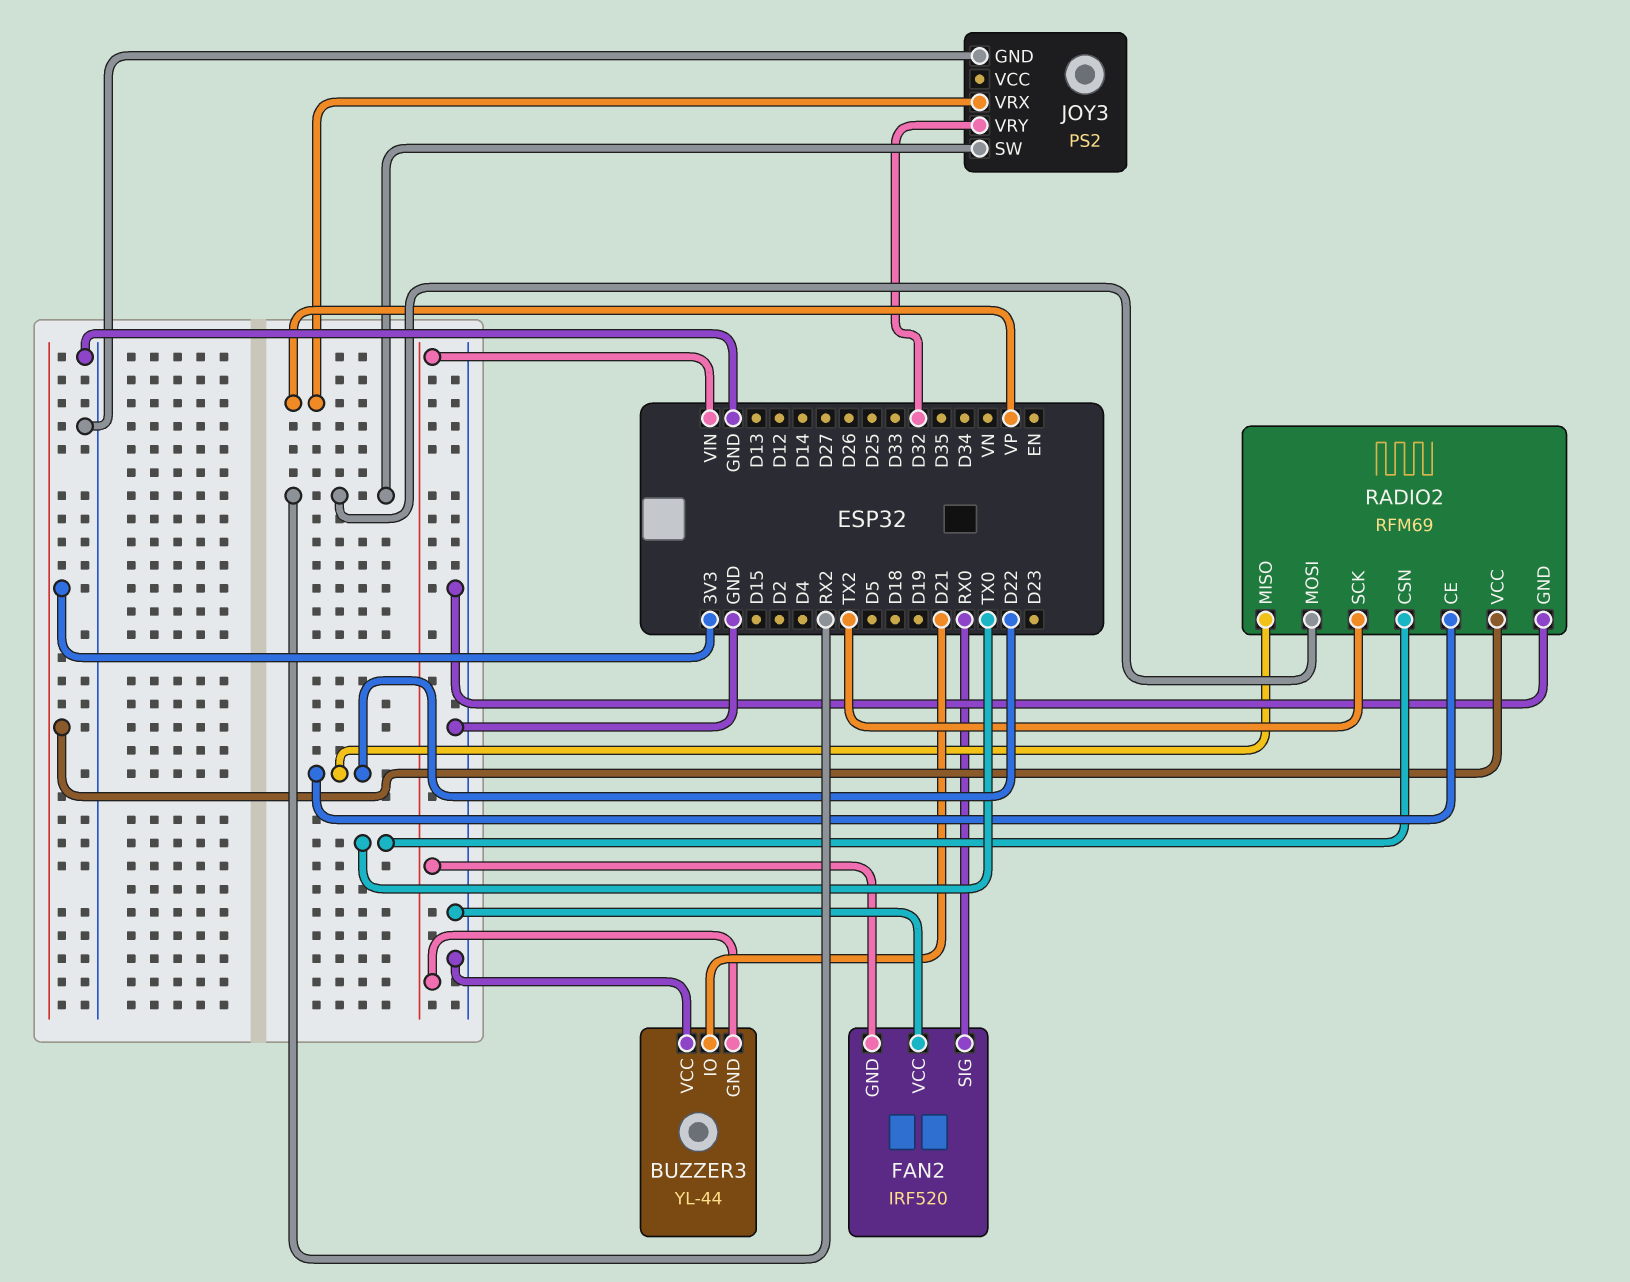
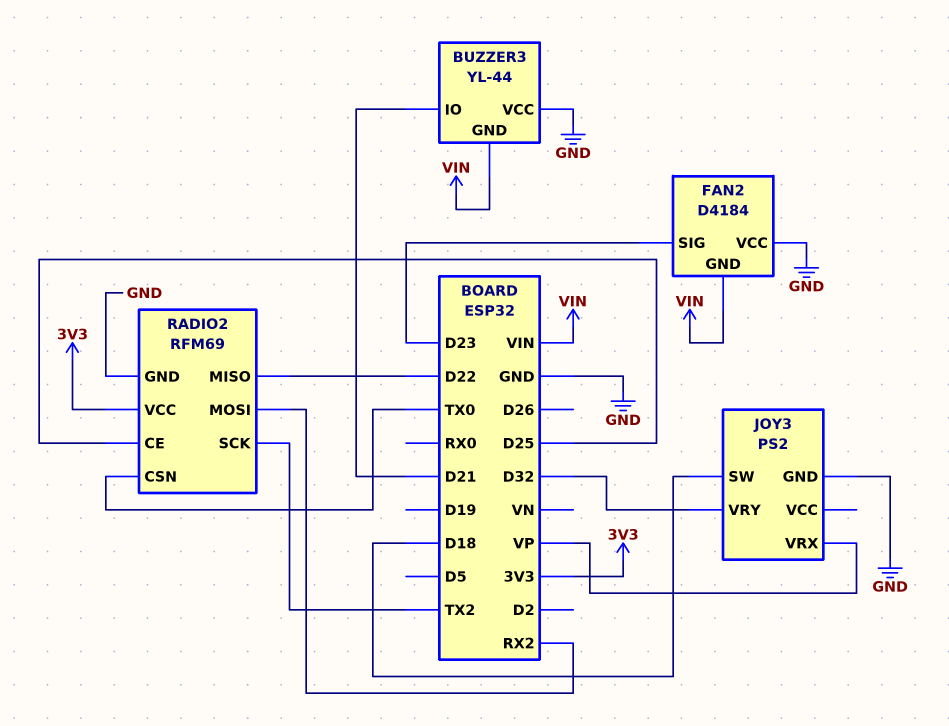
FAN2: IRF520 -> D4184
FAN2 pin SIG: RX0 -> D23
JOY3 pin SW: RX2 -> D18
RADIO2 pin CE: D22 -> D25

